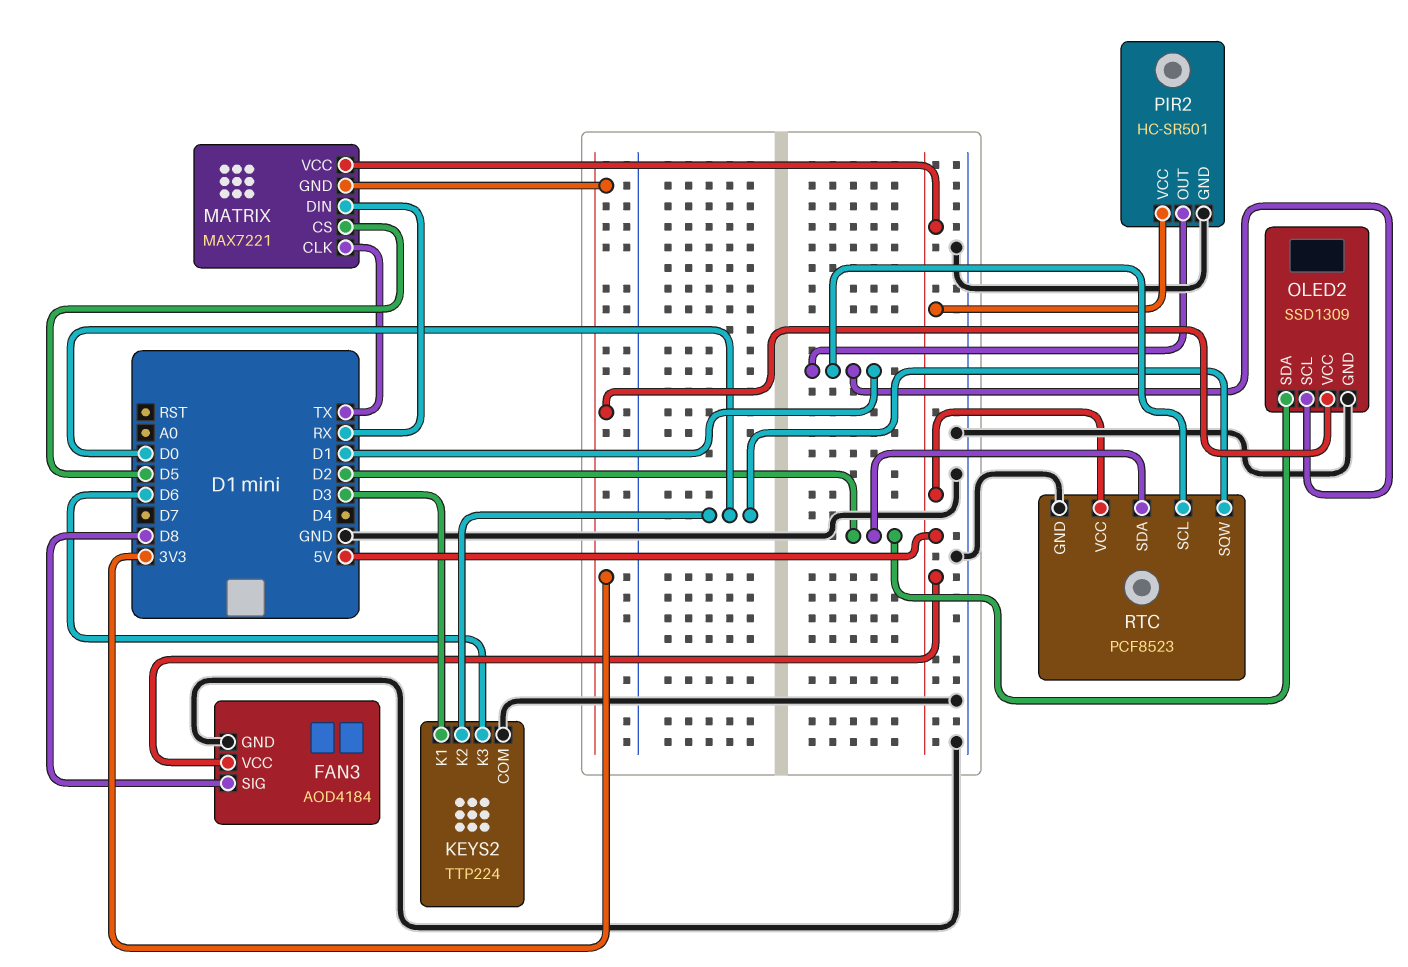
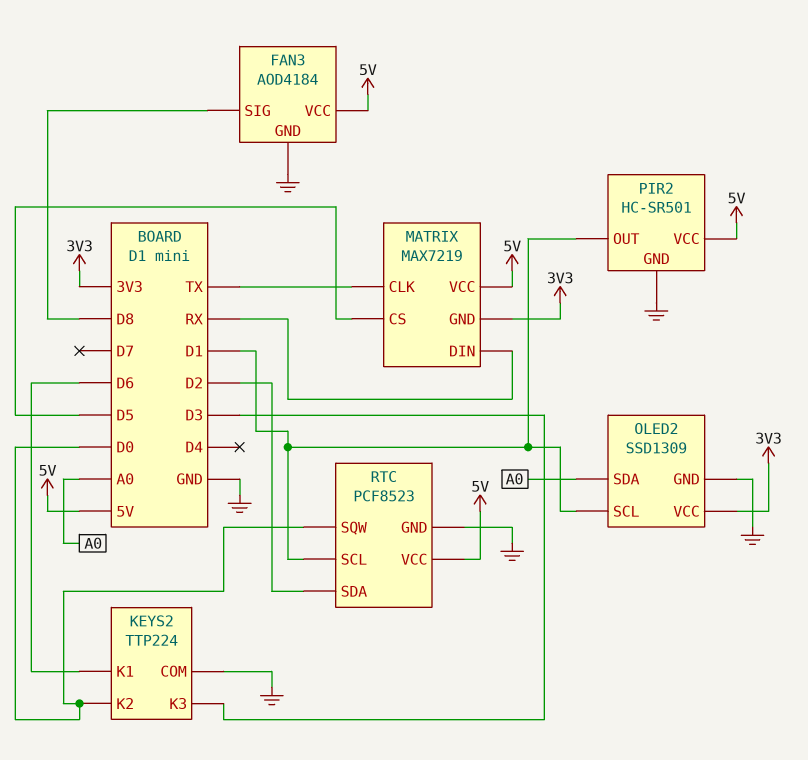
KEYS2 pin K1: D3 -> D6
KEYS2 pin K3: D6 -> D3
MATRIX: MAX7221 -> MAX7219
OLED2 pin SDA: D2 -> A0

